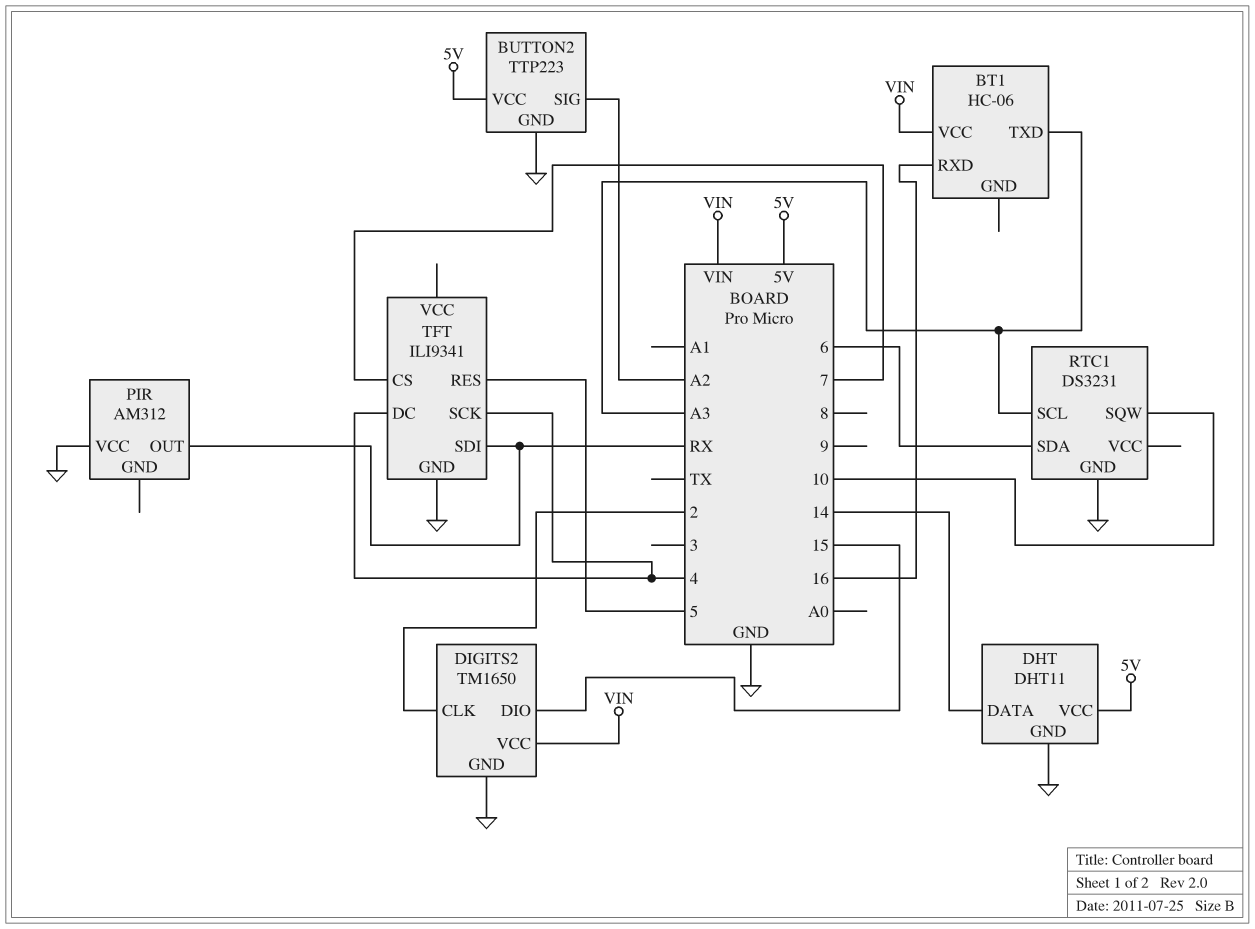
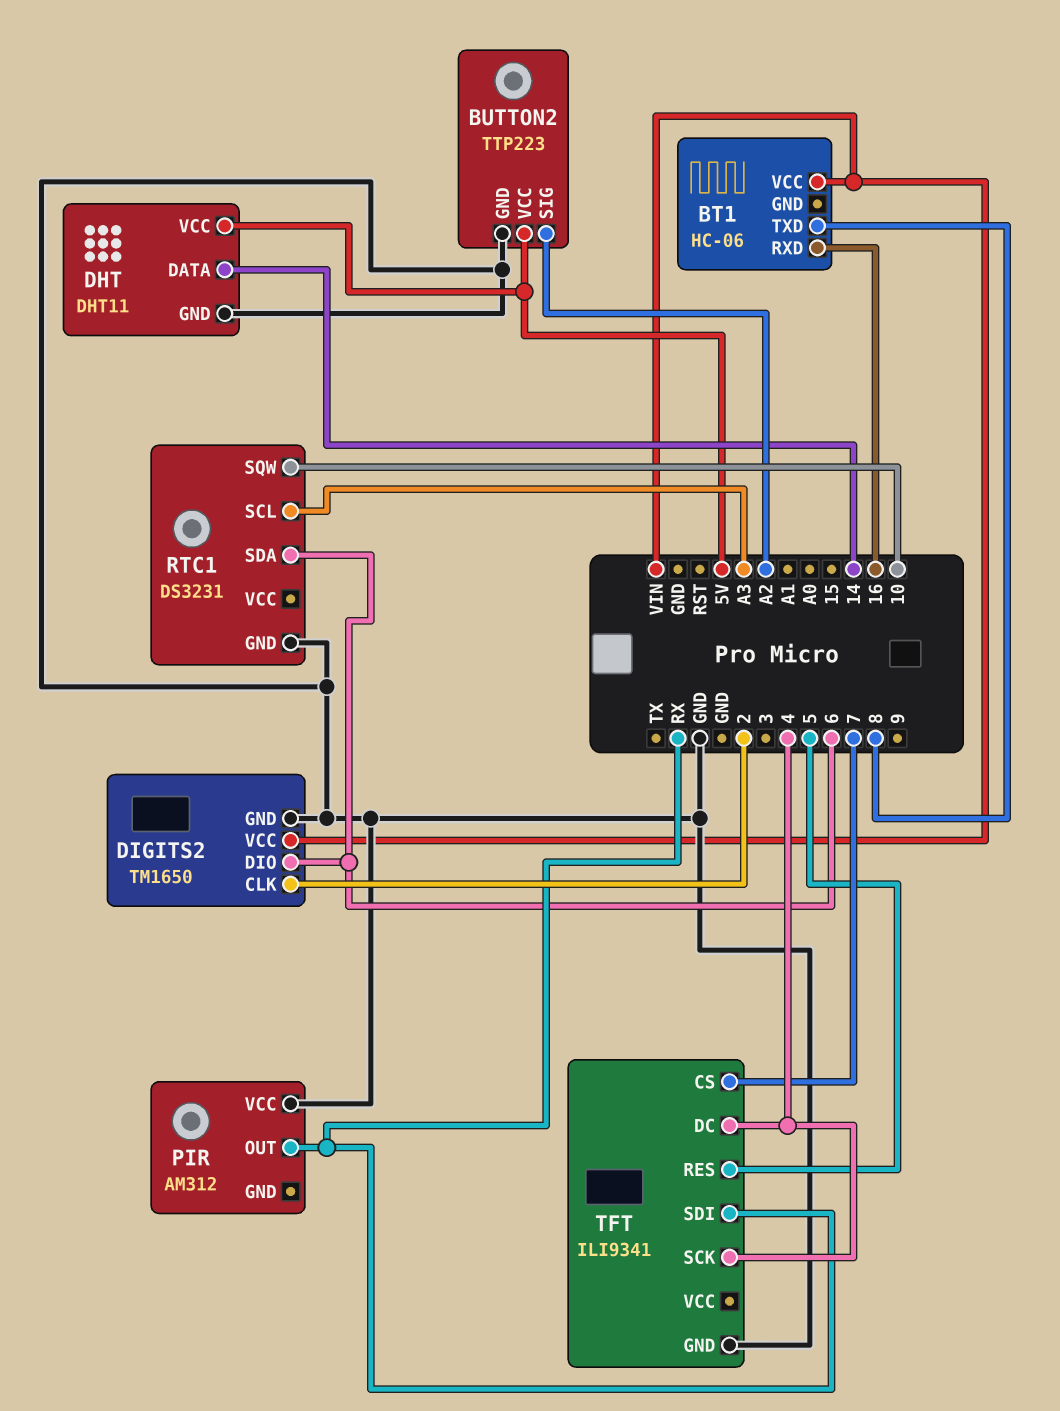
BT1 pin TXD: A3 -> 8
DIGITS2 pin DIO: 15 -> 6

